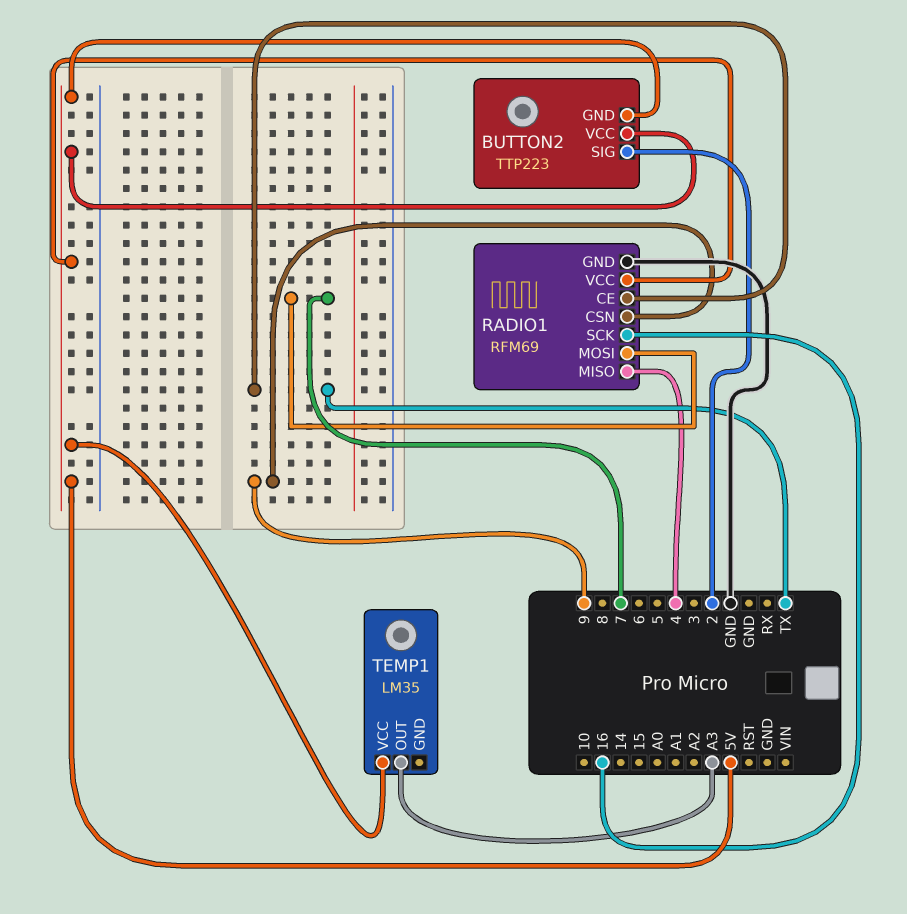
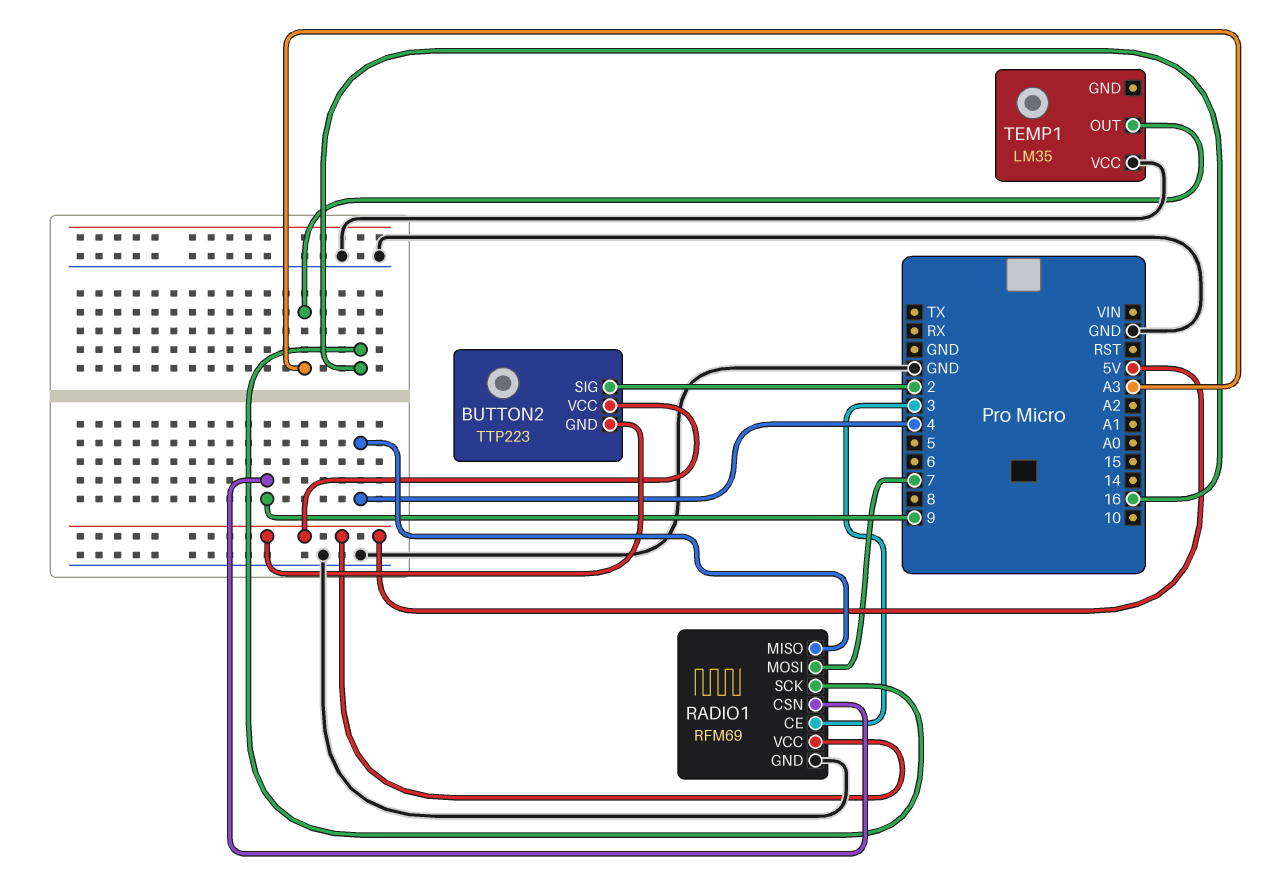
RADIO1 pin CE: TX -> 3
TEMP1 pin VCC: 5V -> GND

